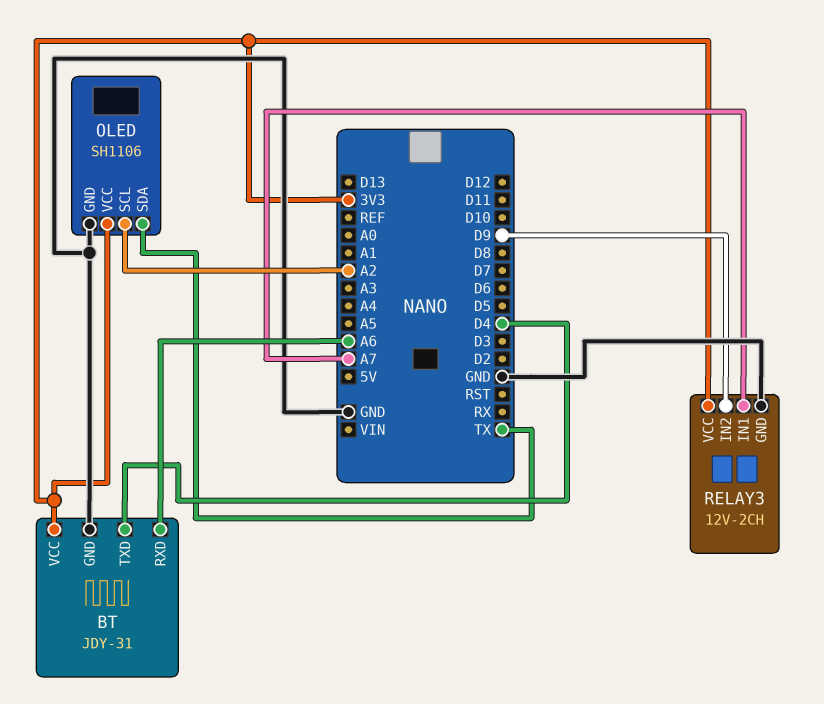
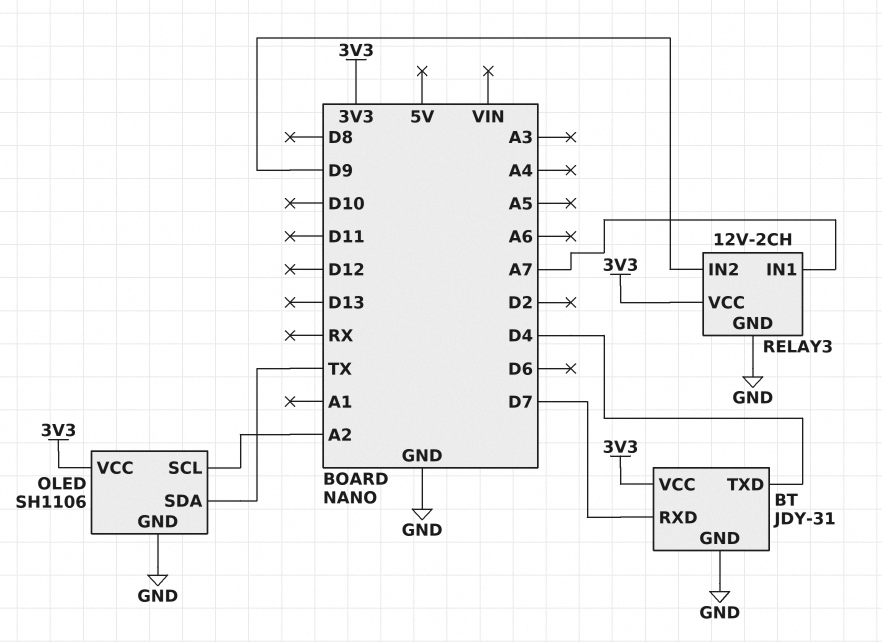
BT pin RXD: A6 -> D7

